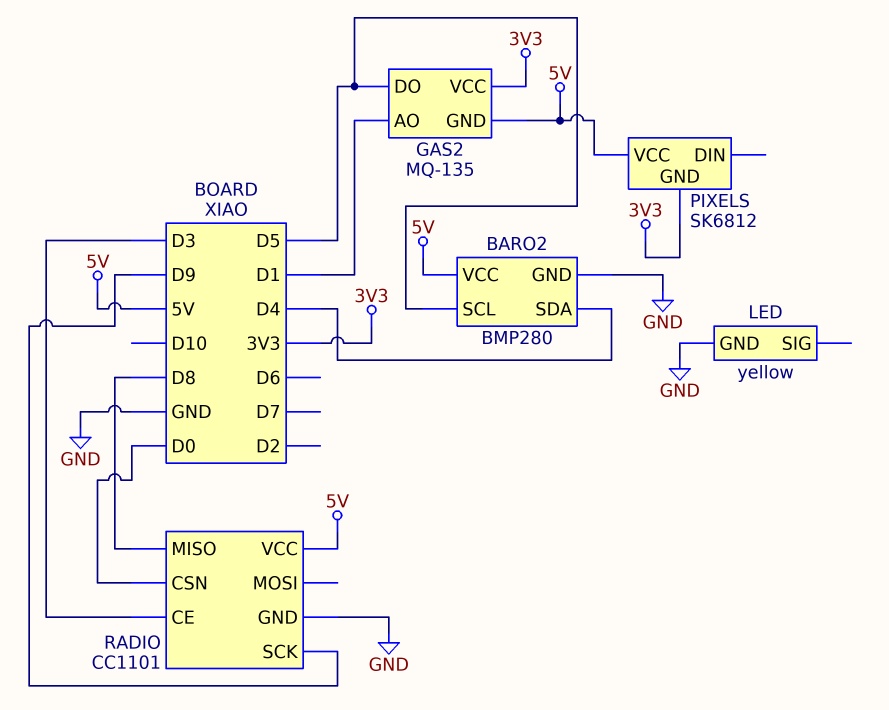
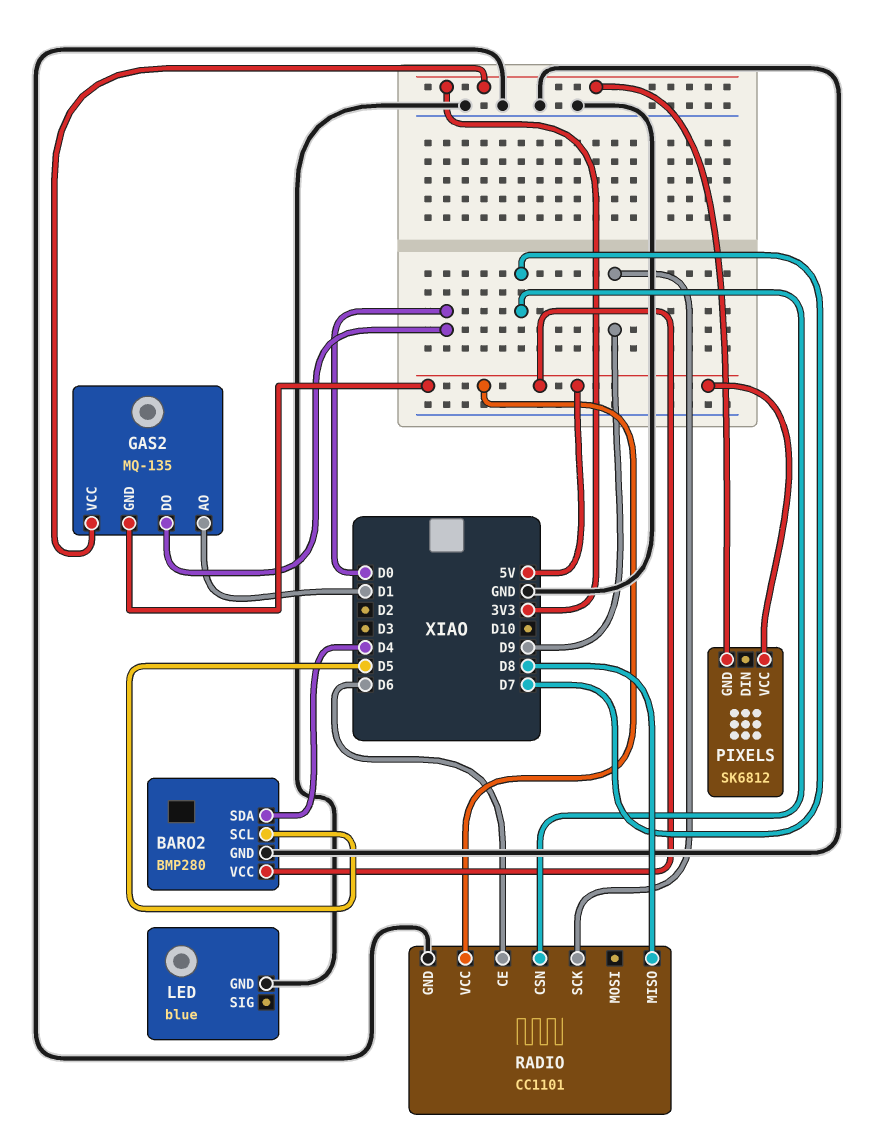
GAS2 pin DO: D5 -> D0
LED: yellow -> blue
RADIO pin CE: D3 -> D6
RADIO pin CSN: D0 -> D7

